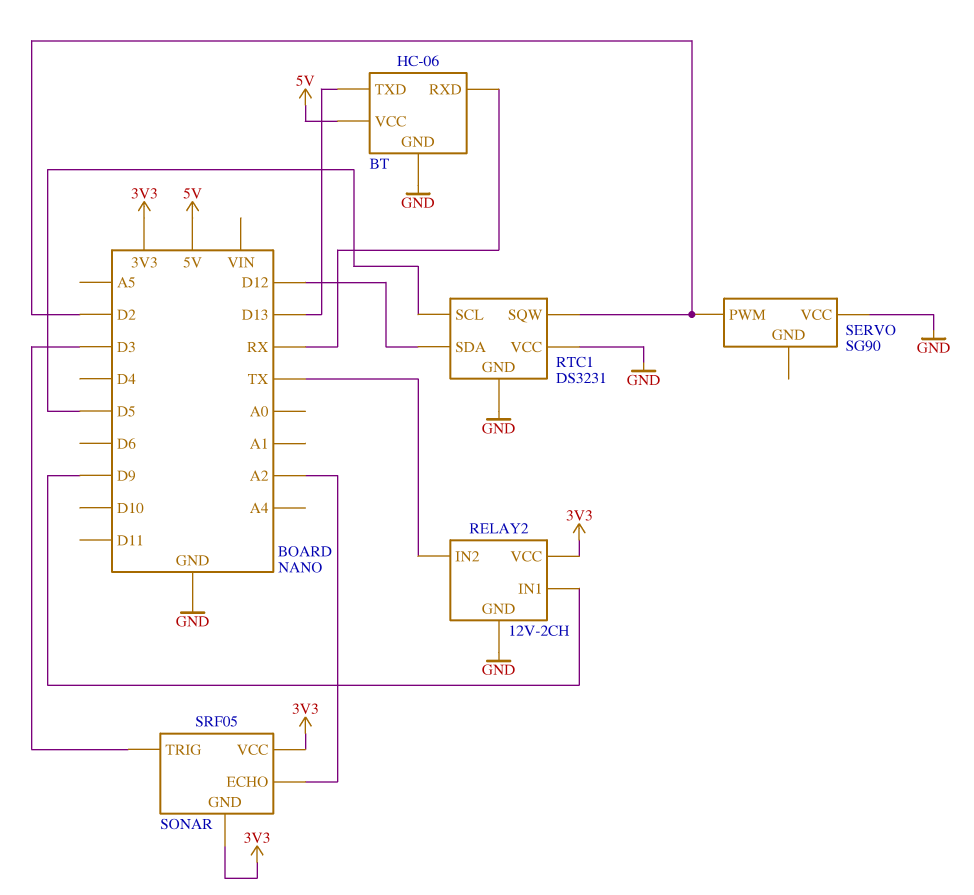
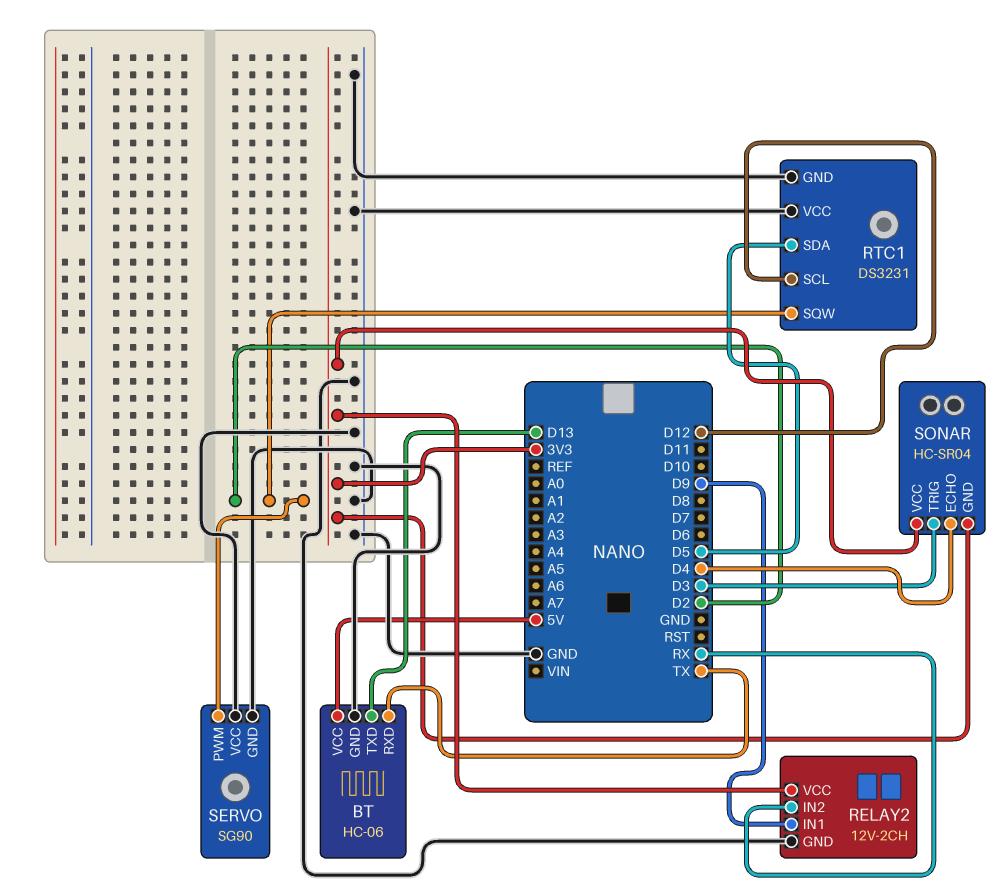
BT pin RXD: RX -> TX
RELAY2 pin IN2: TX -> RX
RTC1 pin SCL: D5 -> D12
RTC1 pin SDA: D12 -> D5
SERVO pin GND: none -> GND
SONAR: SRF05 -> HC-SR04
SONAR pin ECHO: A2 -> D4

